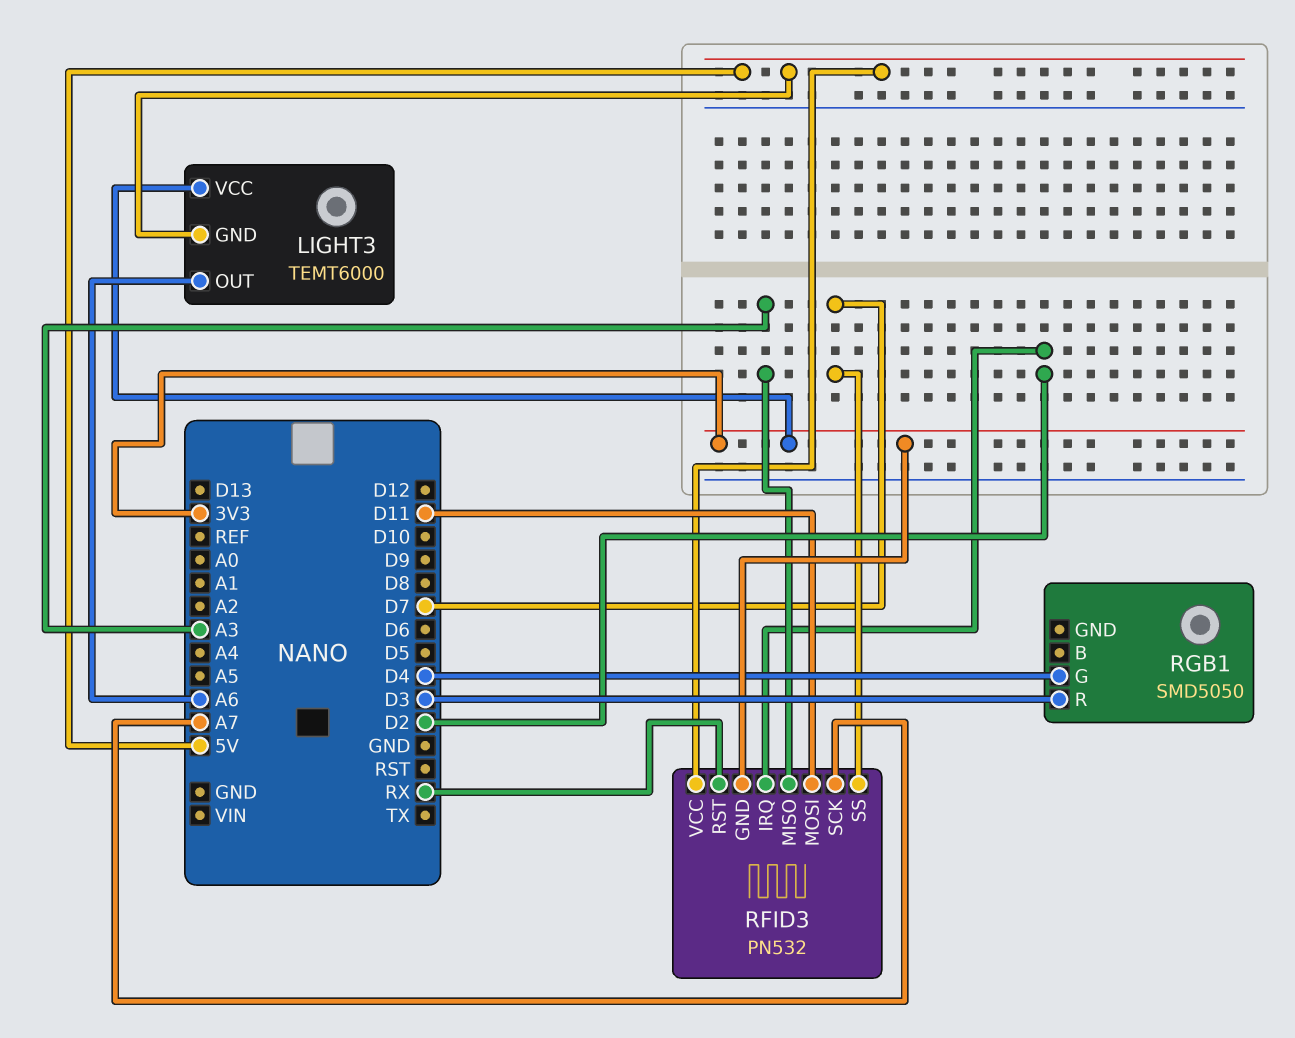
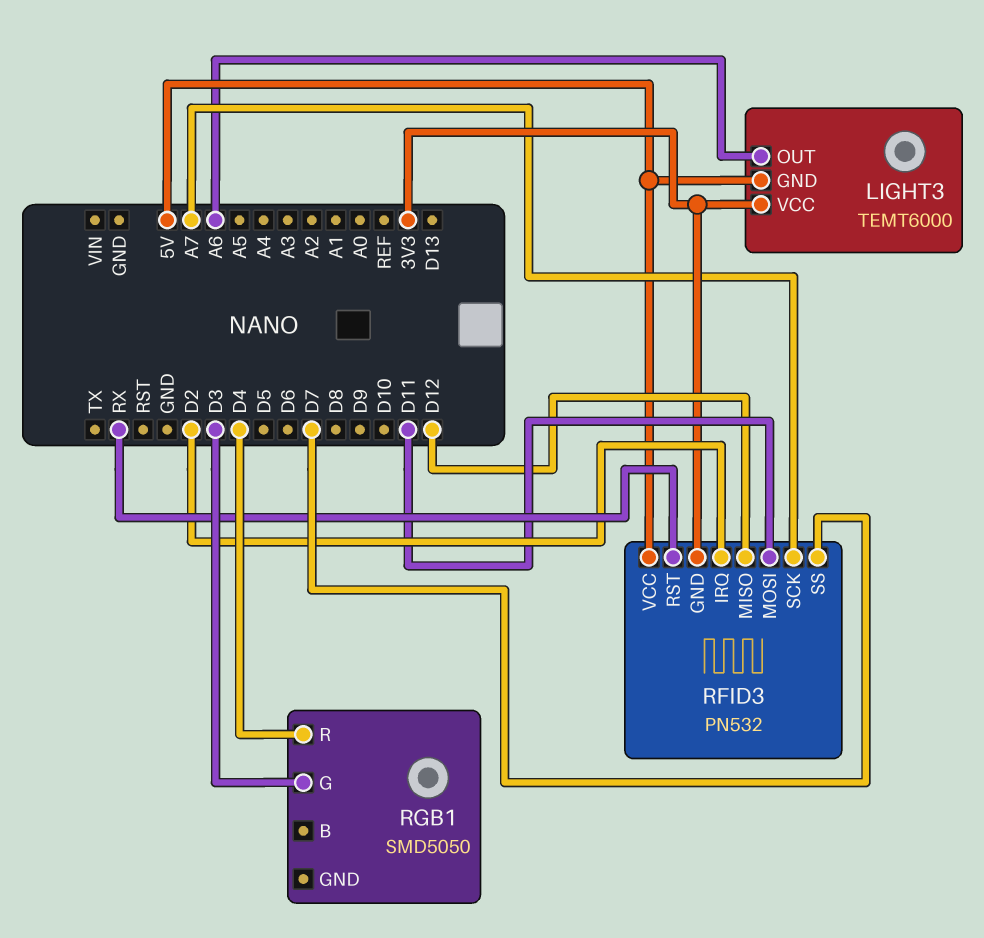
RFID3 pin MISO: A3 -> D12
RGB1 pin G: D4 -> D3
RGB1 pin R: D3 -> D4

